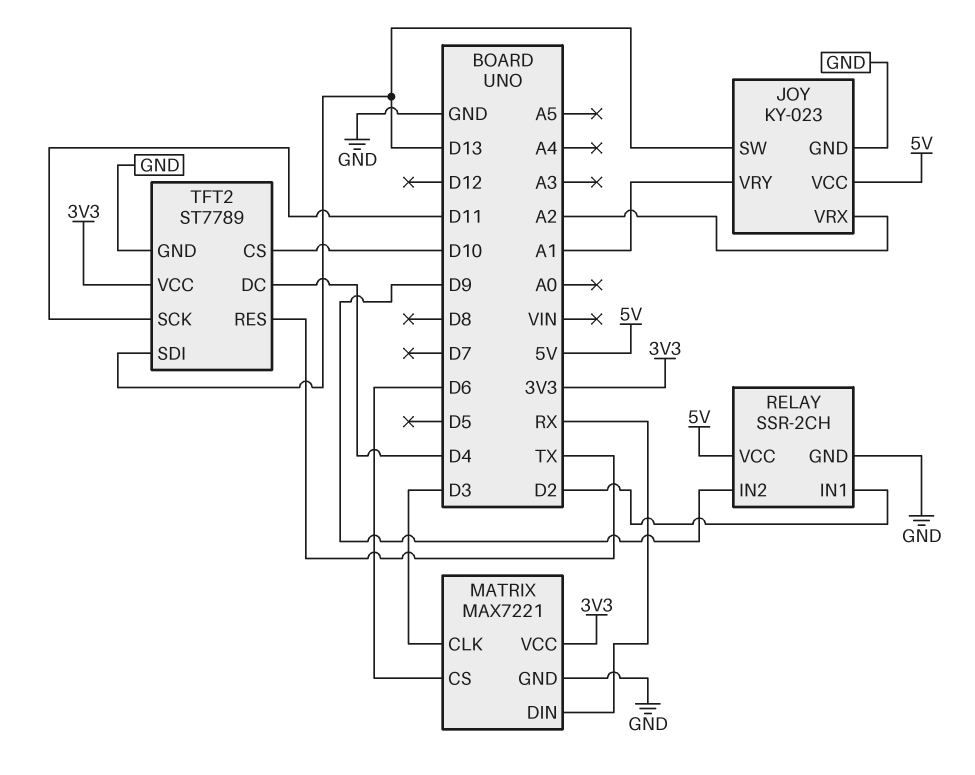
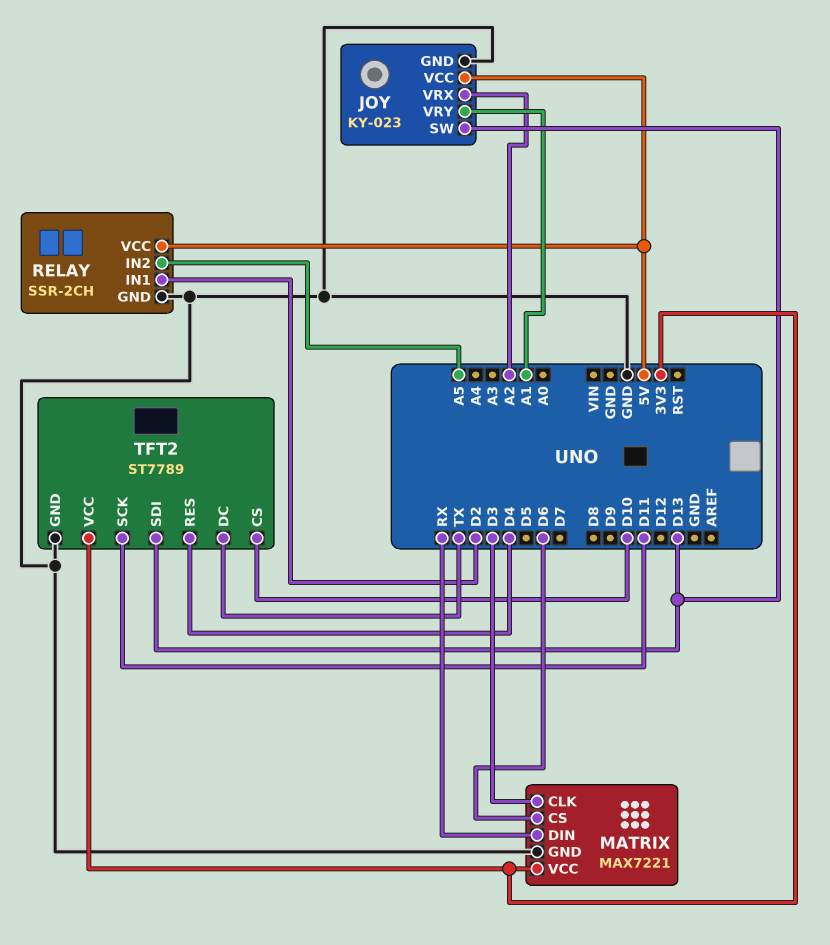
RELAY pin IN2: D9 -> A5
TFT2 pin DC: D4 -> TX
TFT2 pin RES: TX -> D4

